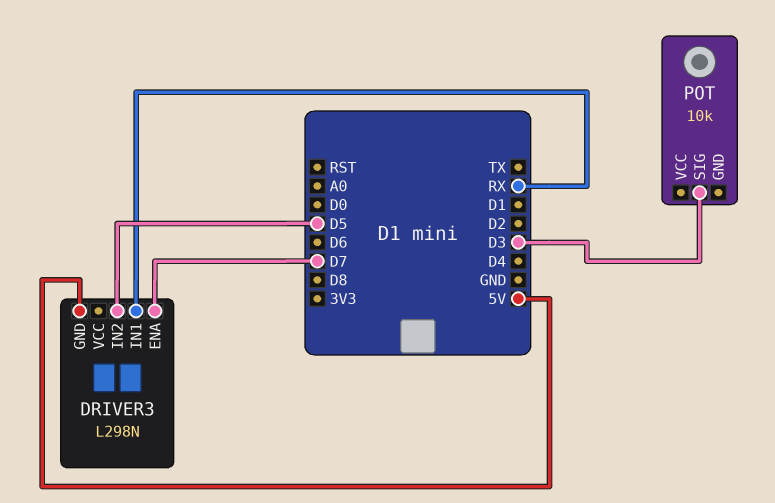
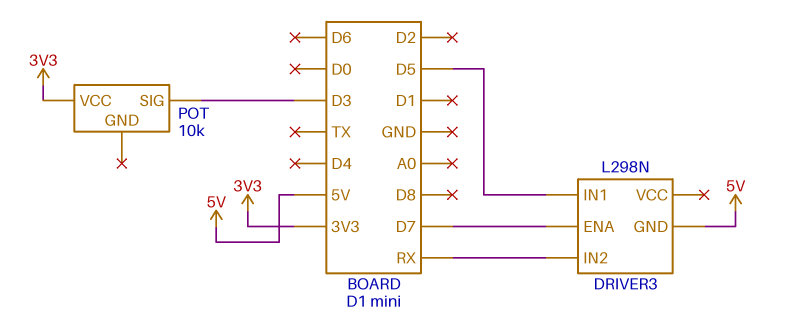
DRIVER3 pin IN1: RX -> D5
DRIVER3 pin IN2: D5 -> RX
POT pin VCC: none -> 3V3

